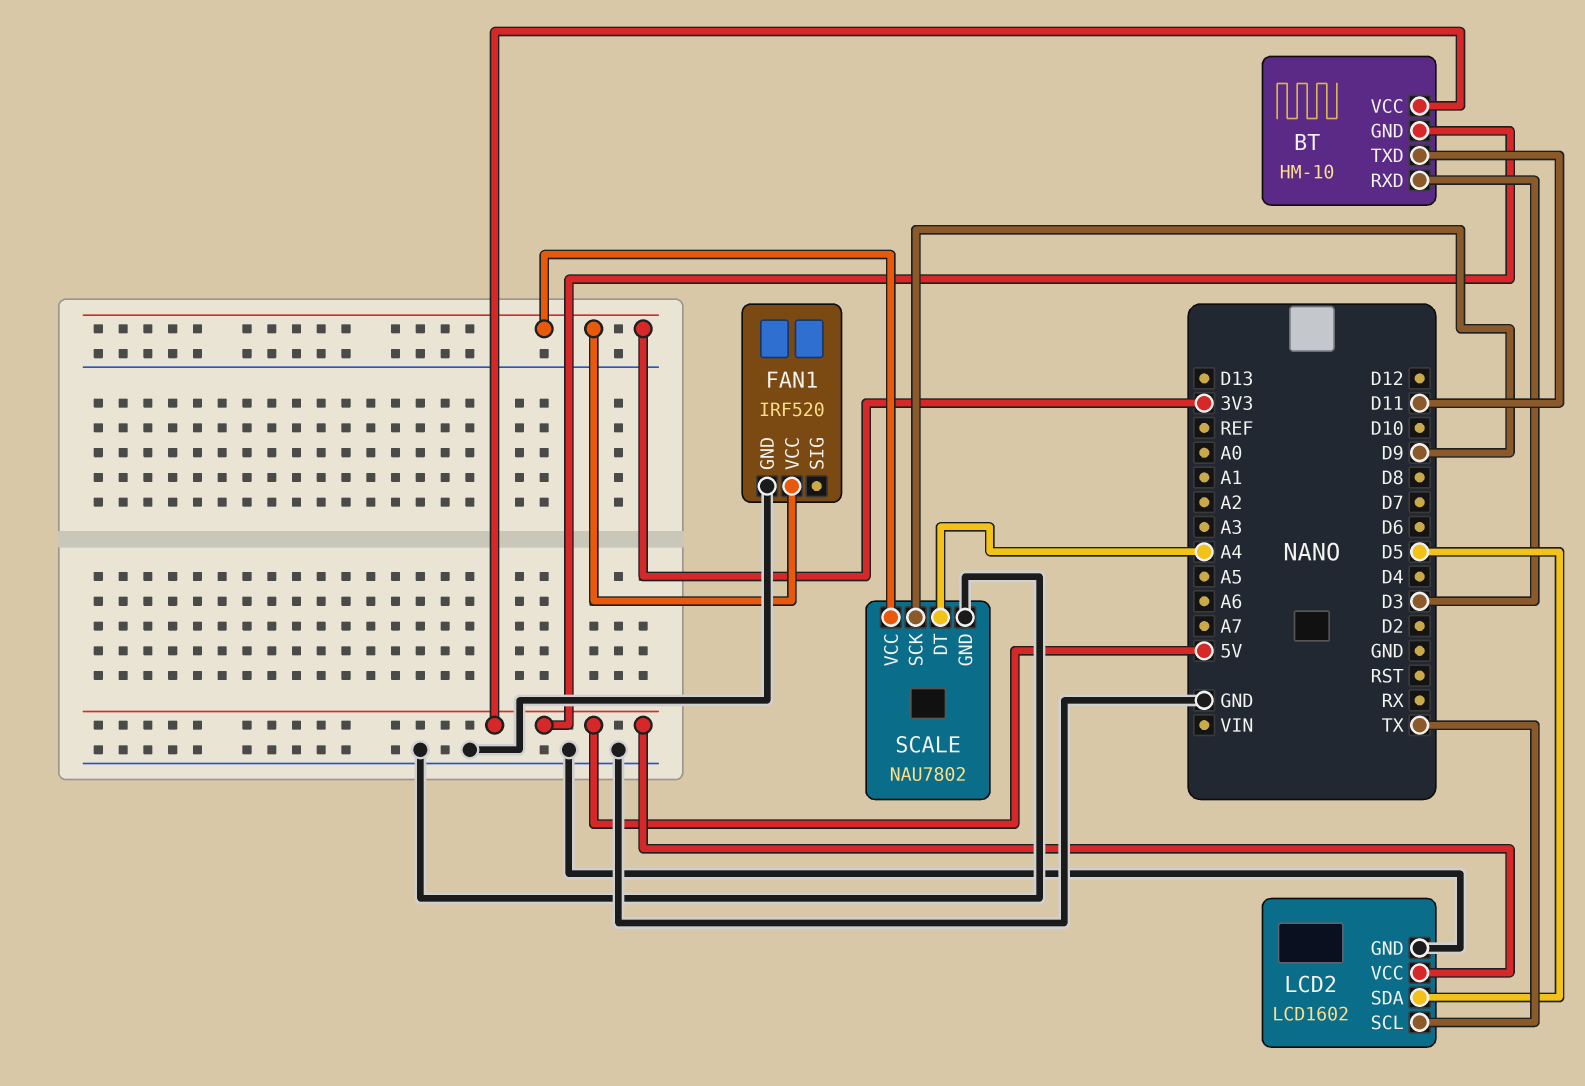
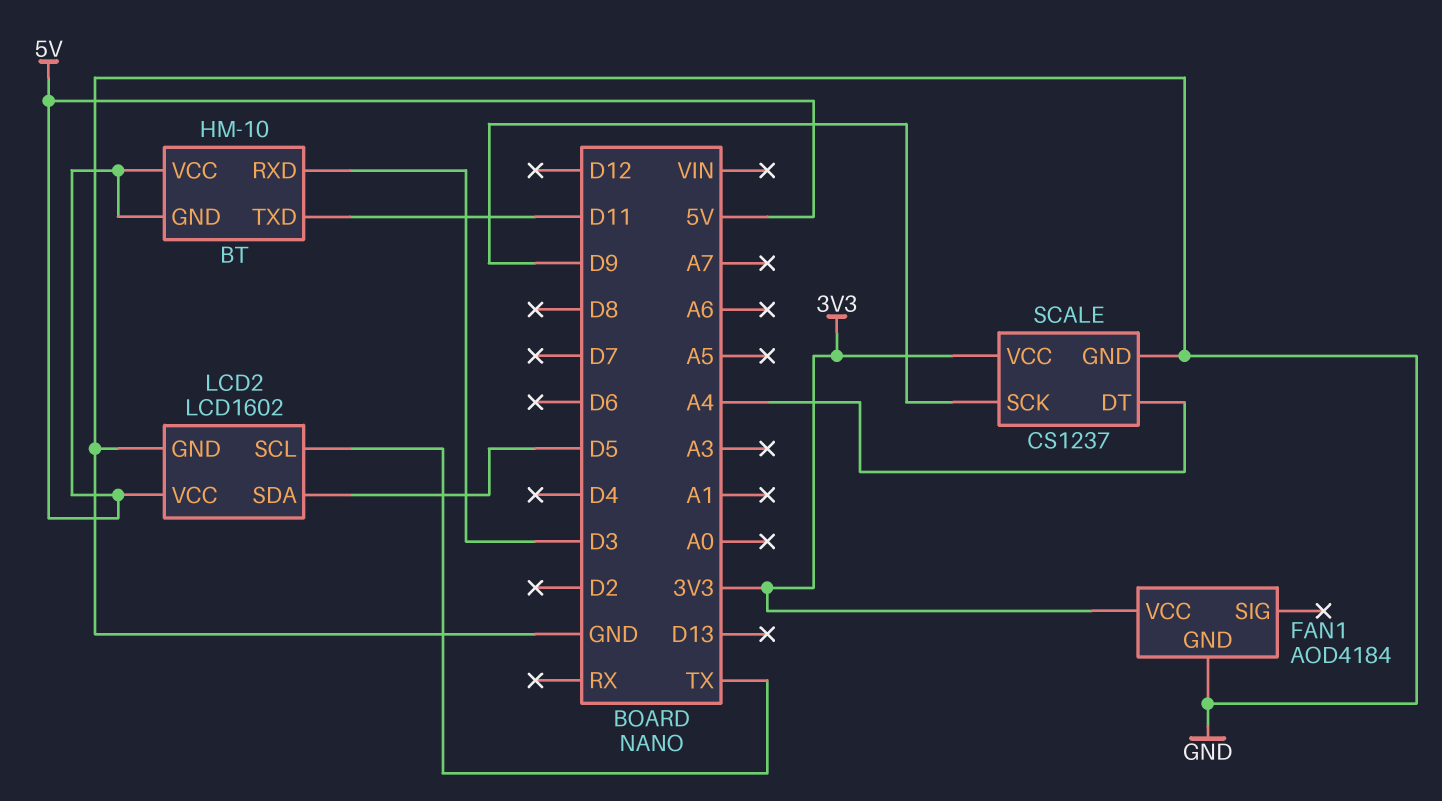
FAN1: IRF520 -> AOD4184
SCALE: NAU7802 -> CS1237

